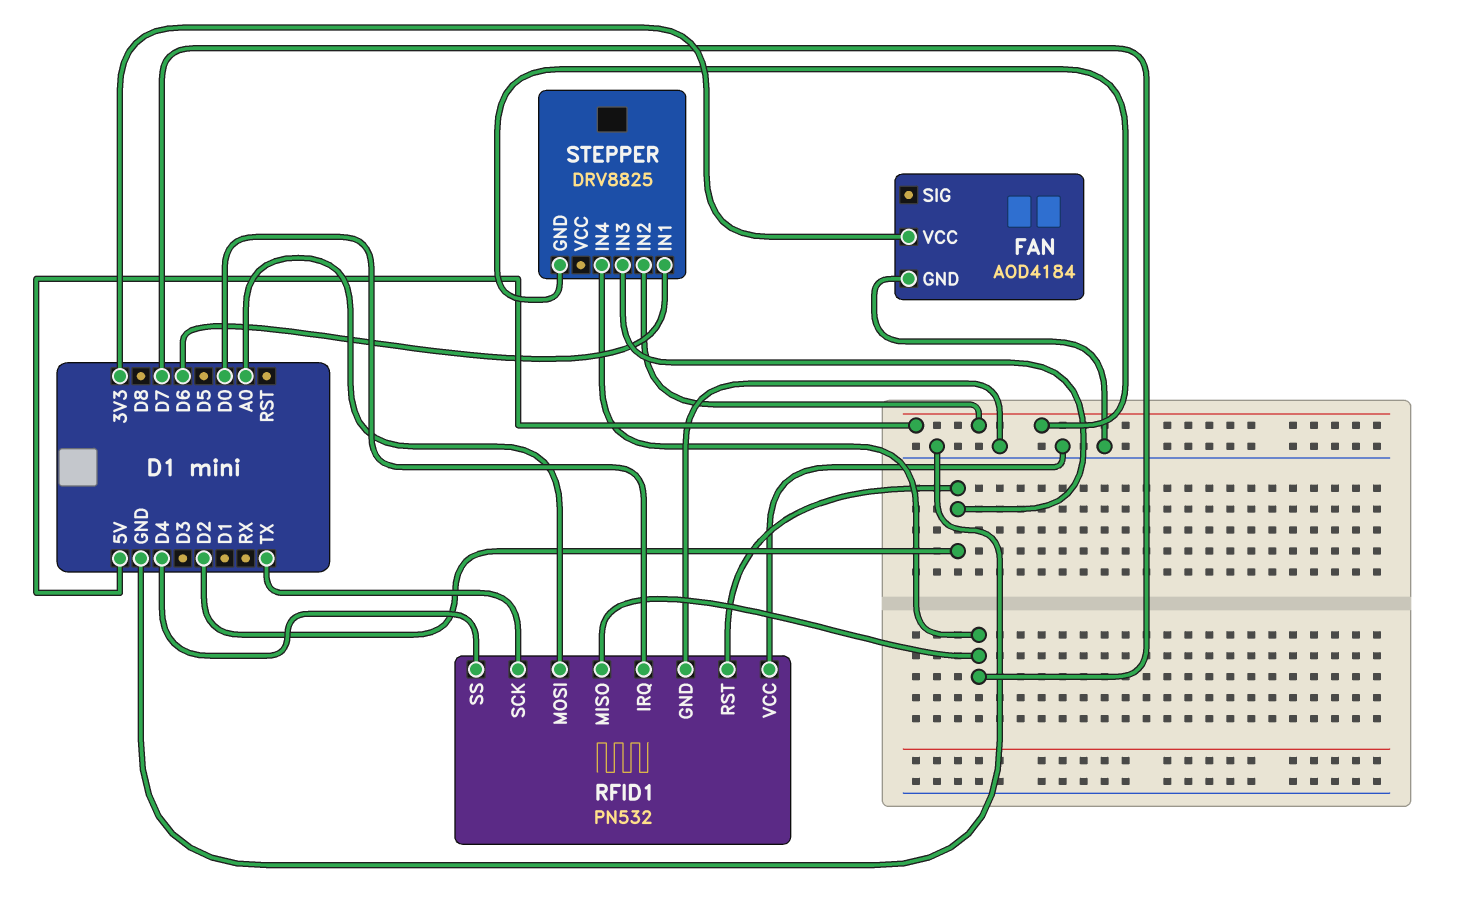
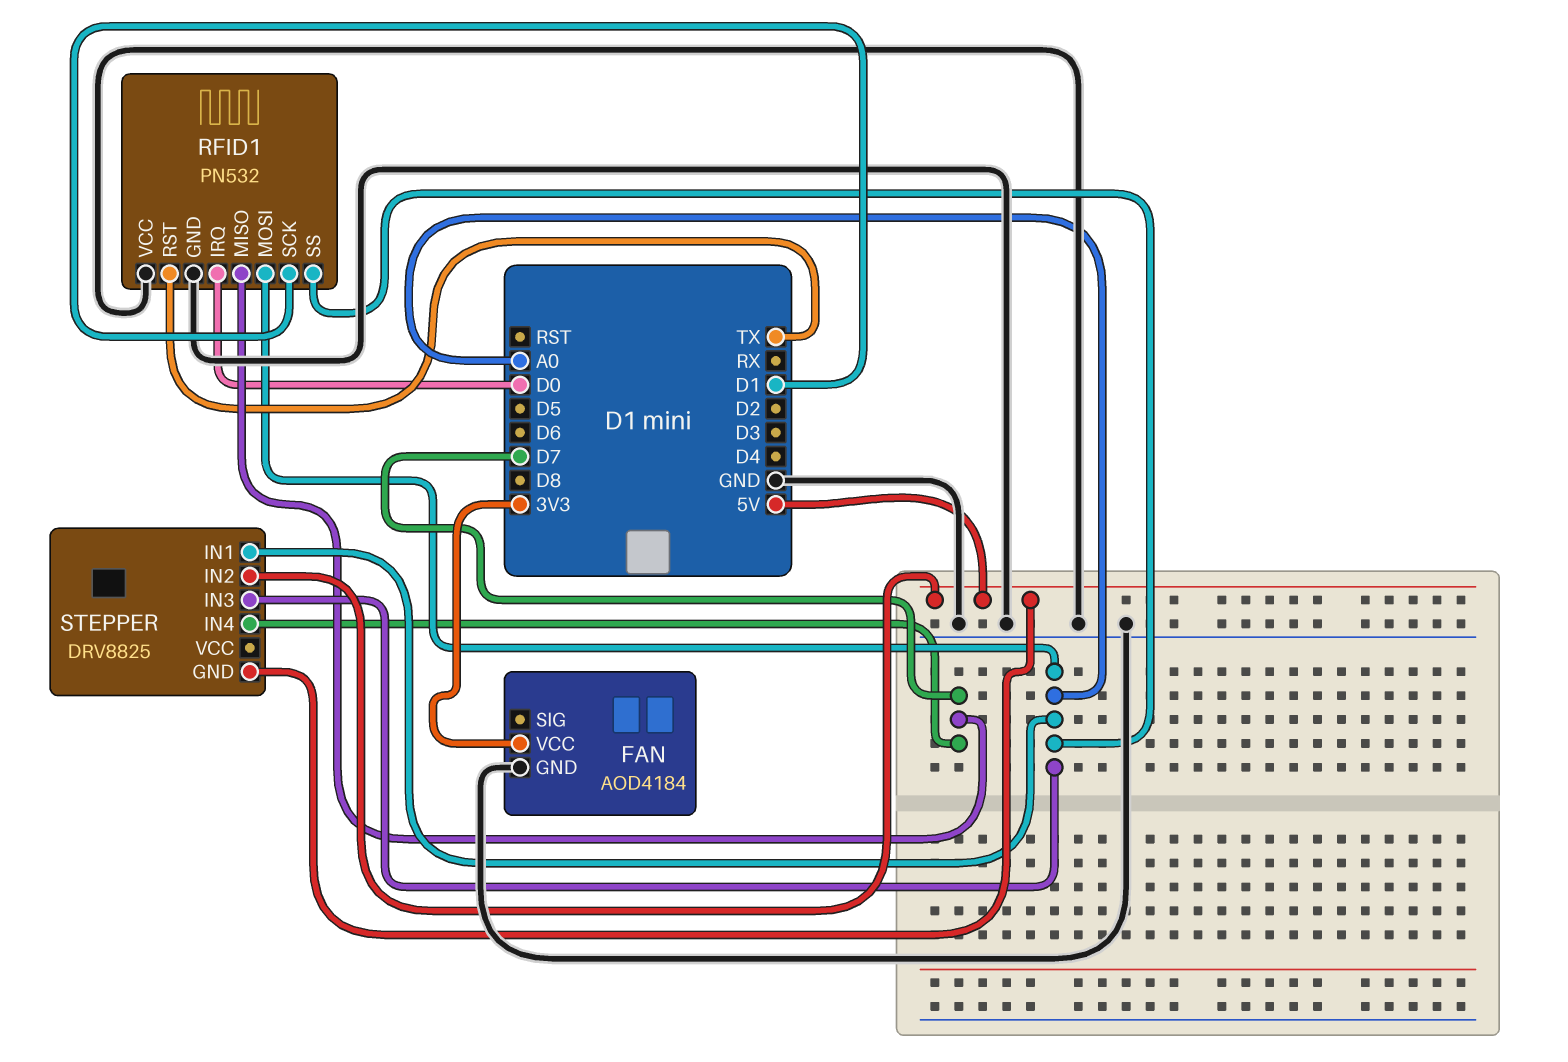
RFID1 pin RST: D2 -> TX
RFID1 pin SCK: TX -> D1
RFID1 pin SS: D4 -> A0
STEPPER pin IN1: D6 -> A0
STEPPER pin IN3: D2 -> A0

